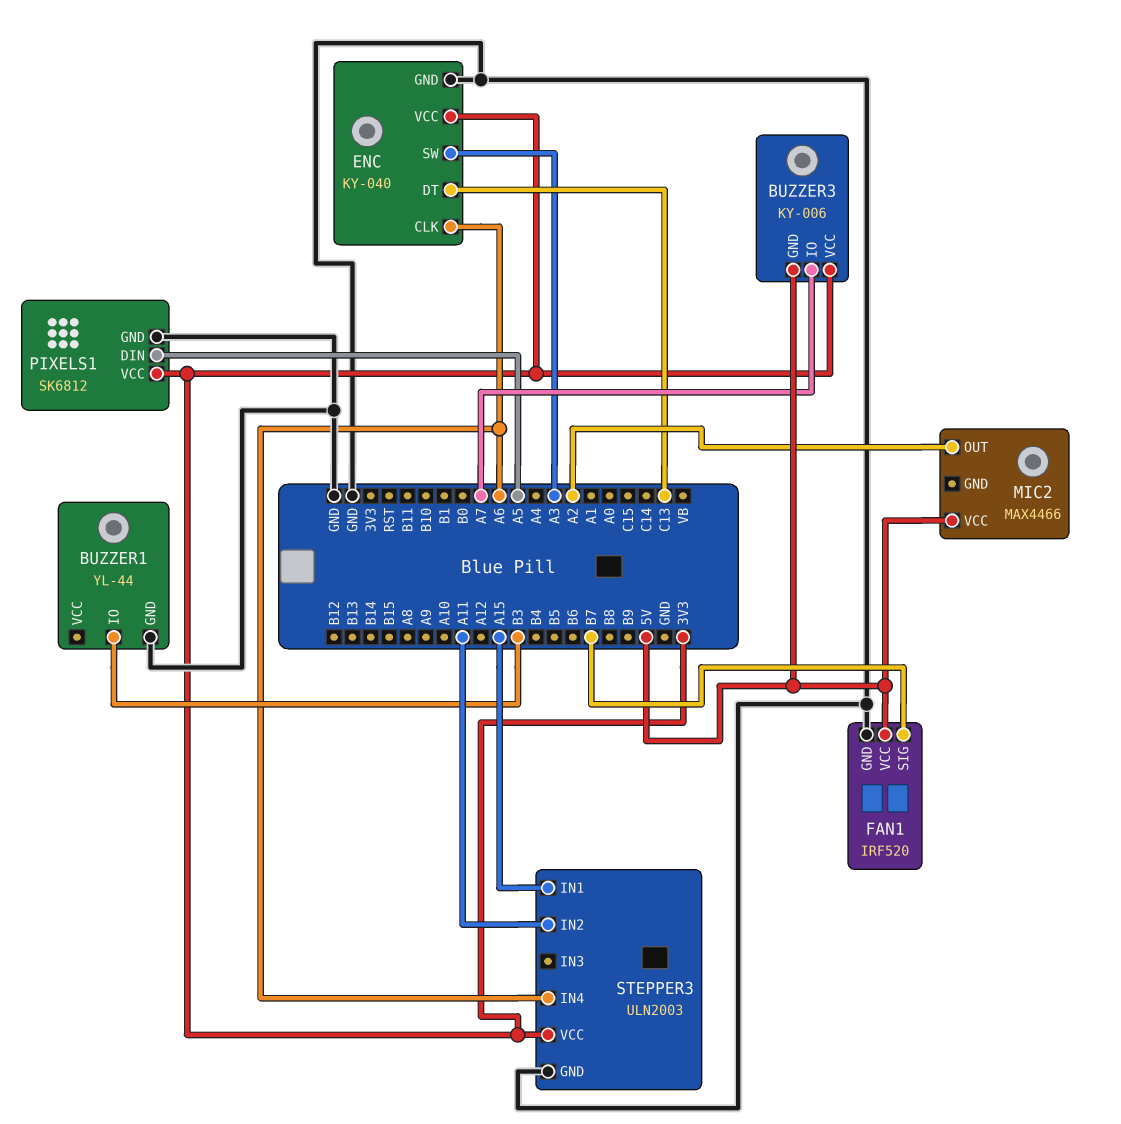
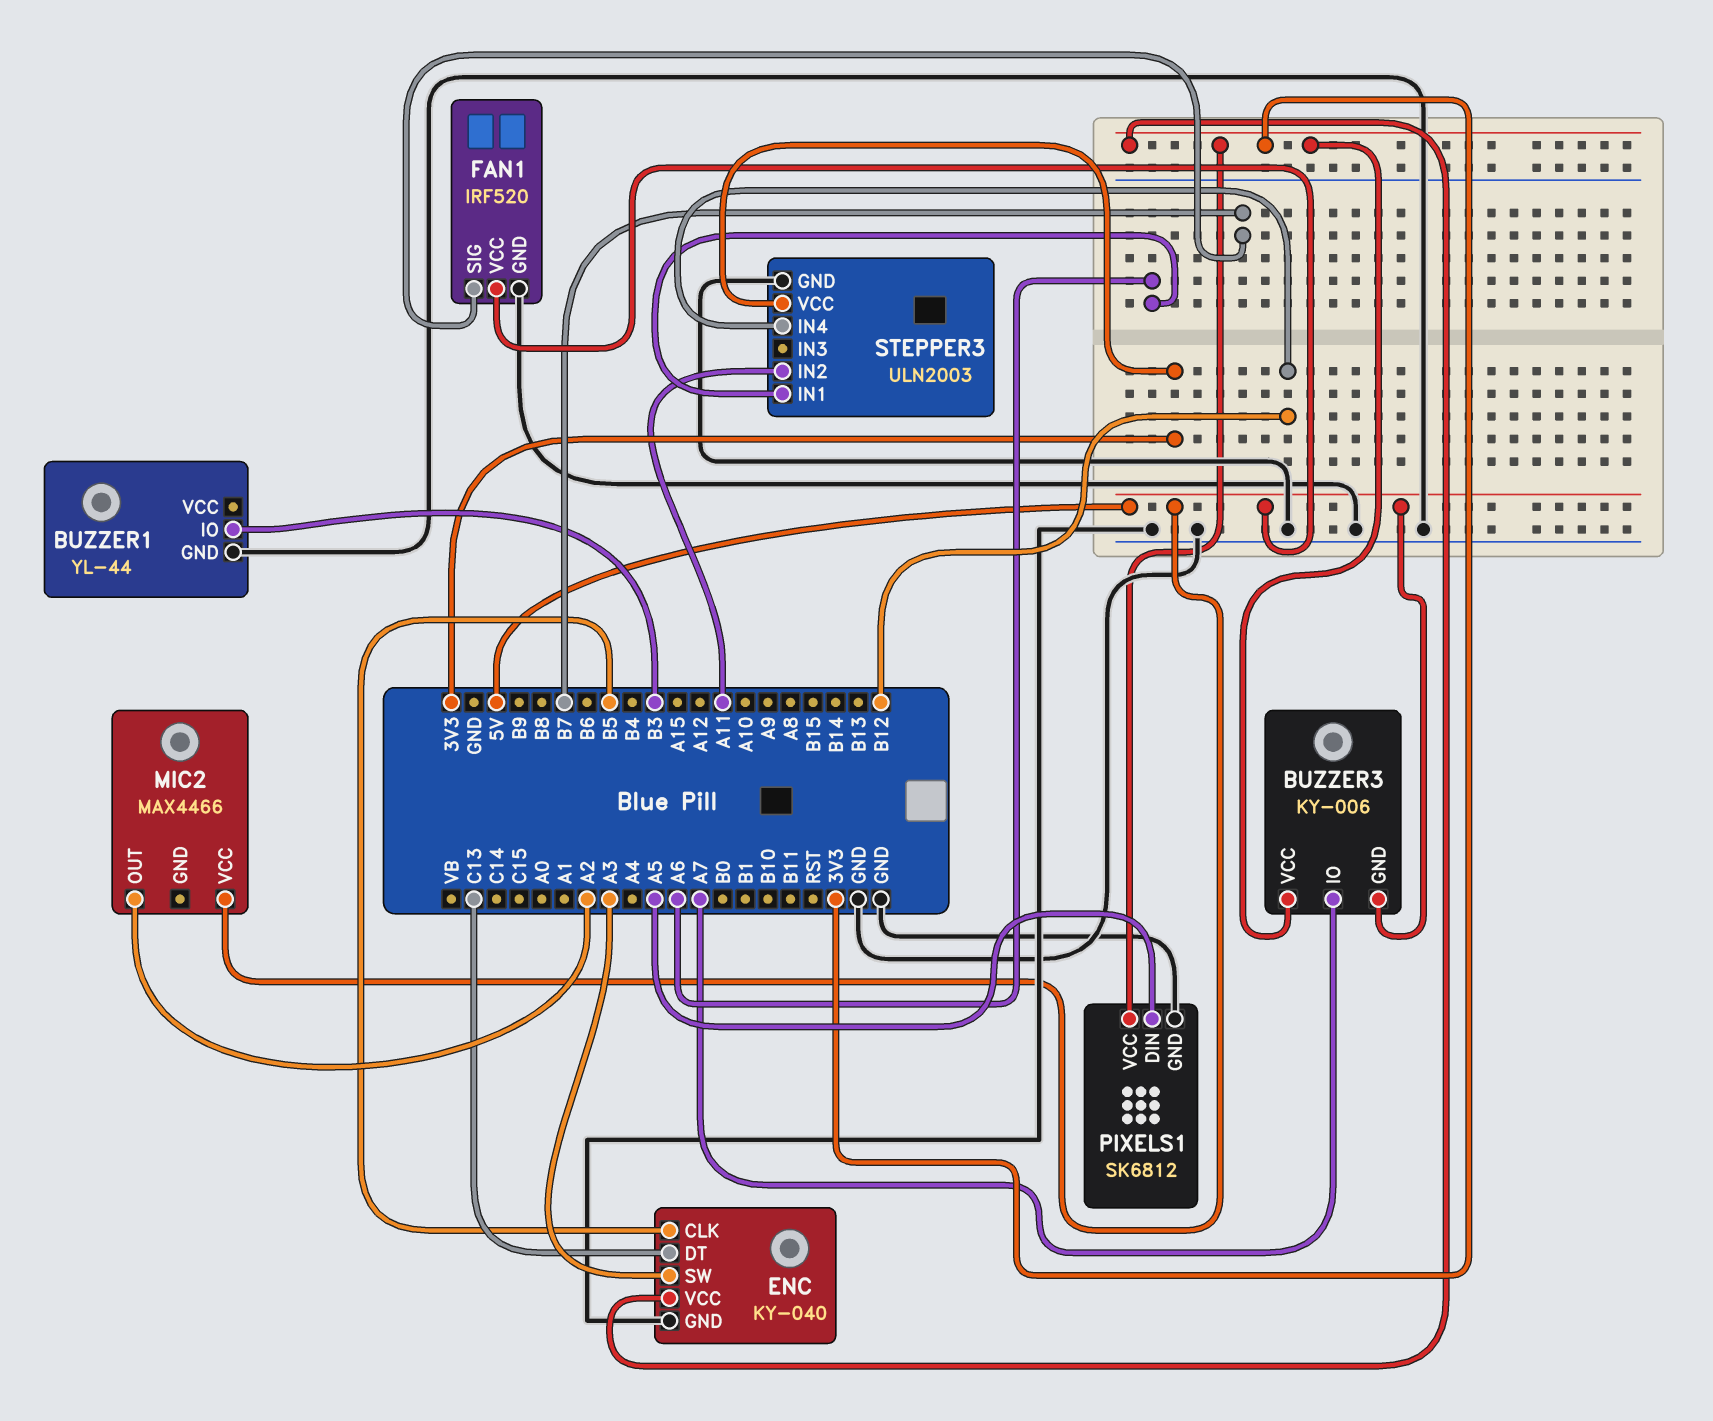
ENC pin CLK: A6 -> B5
STEPPER3 pin IN1: A15 -> A6
STEPPER3 pin IN4: A6 -> B12

